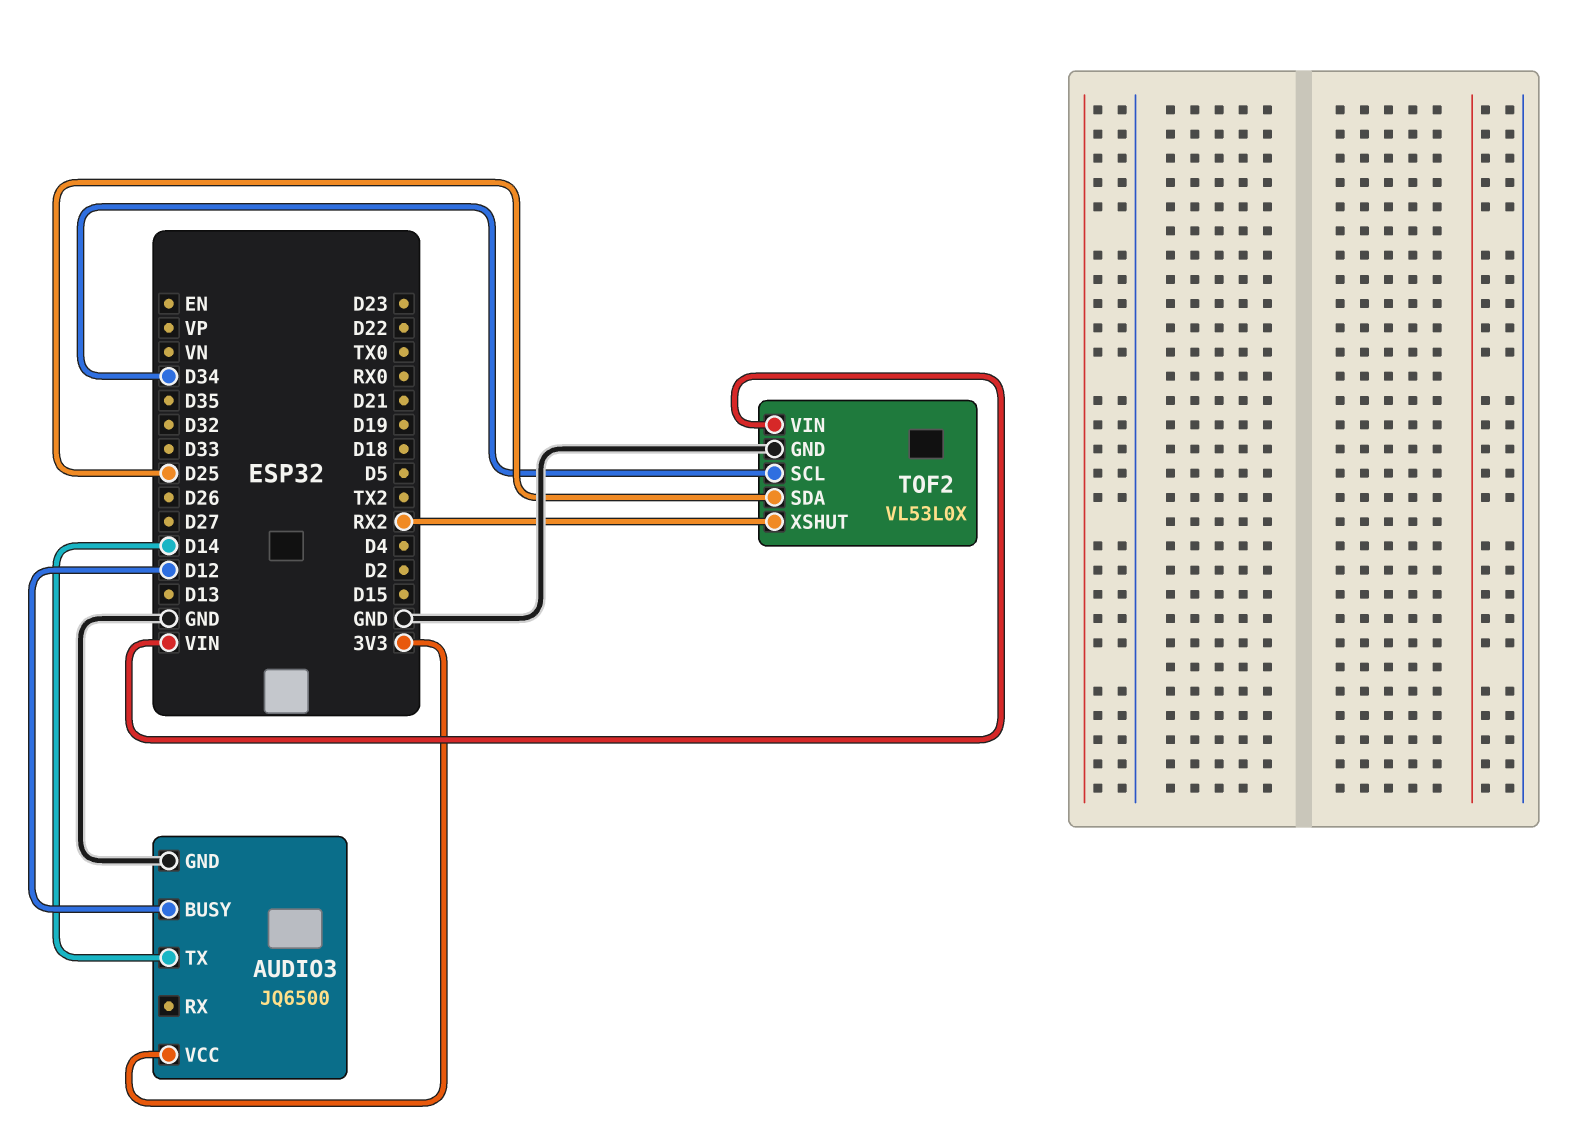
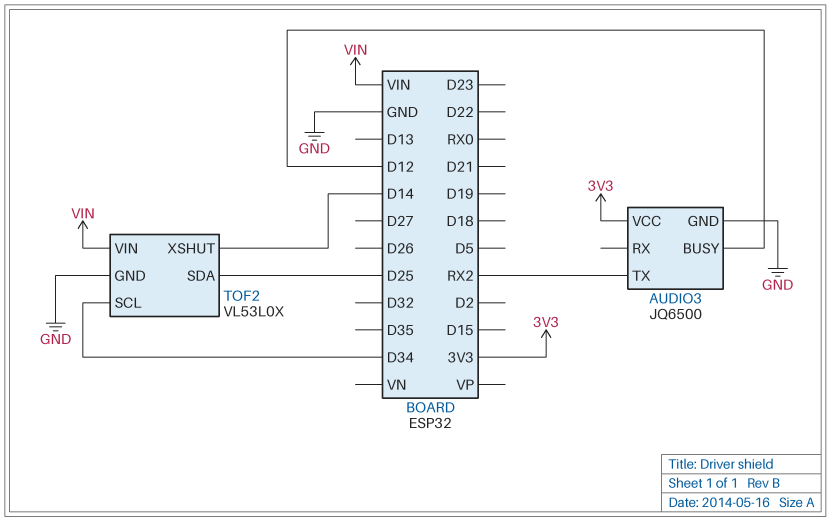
AUDIO3 pin TX: D14 -> RX2
TOF2 pin XSHUT: RX2 -> D14

